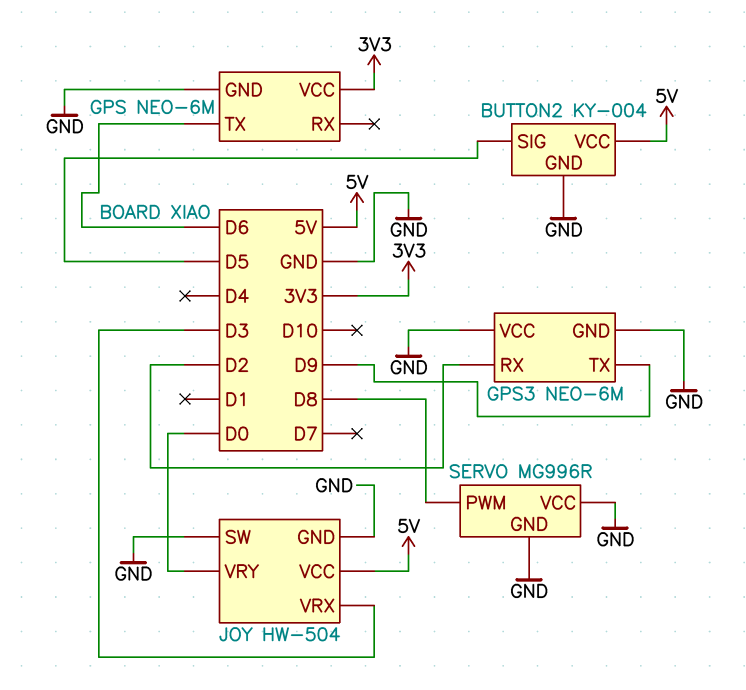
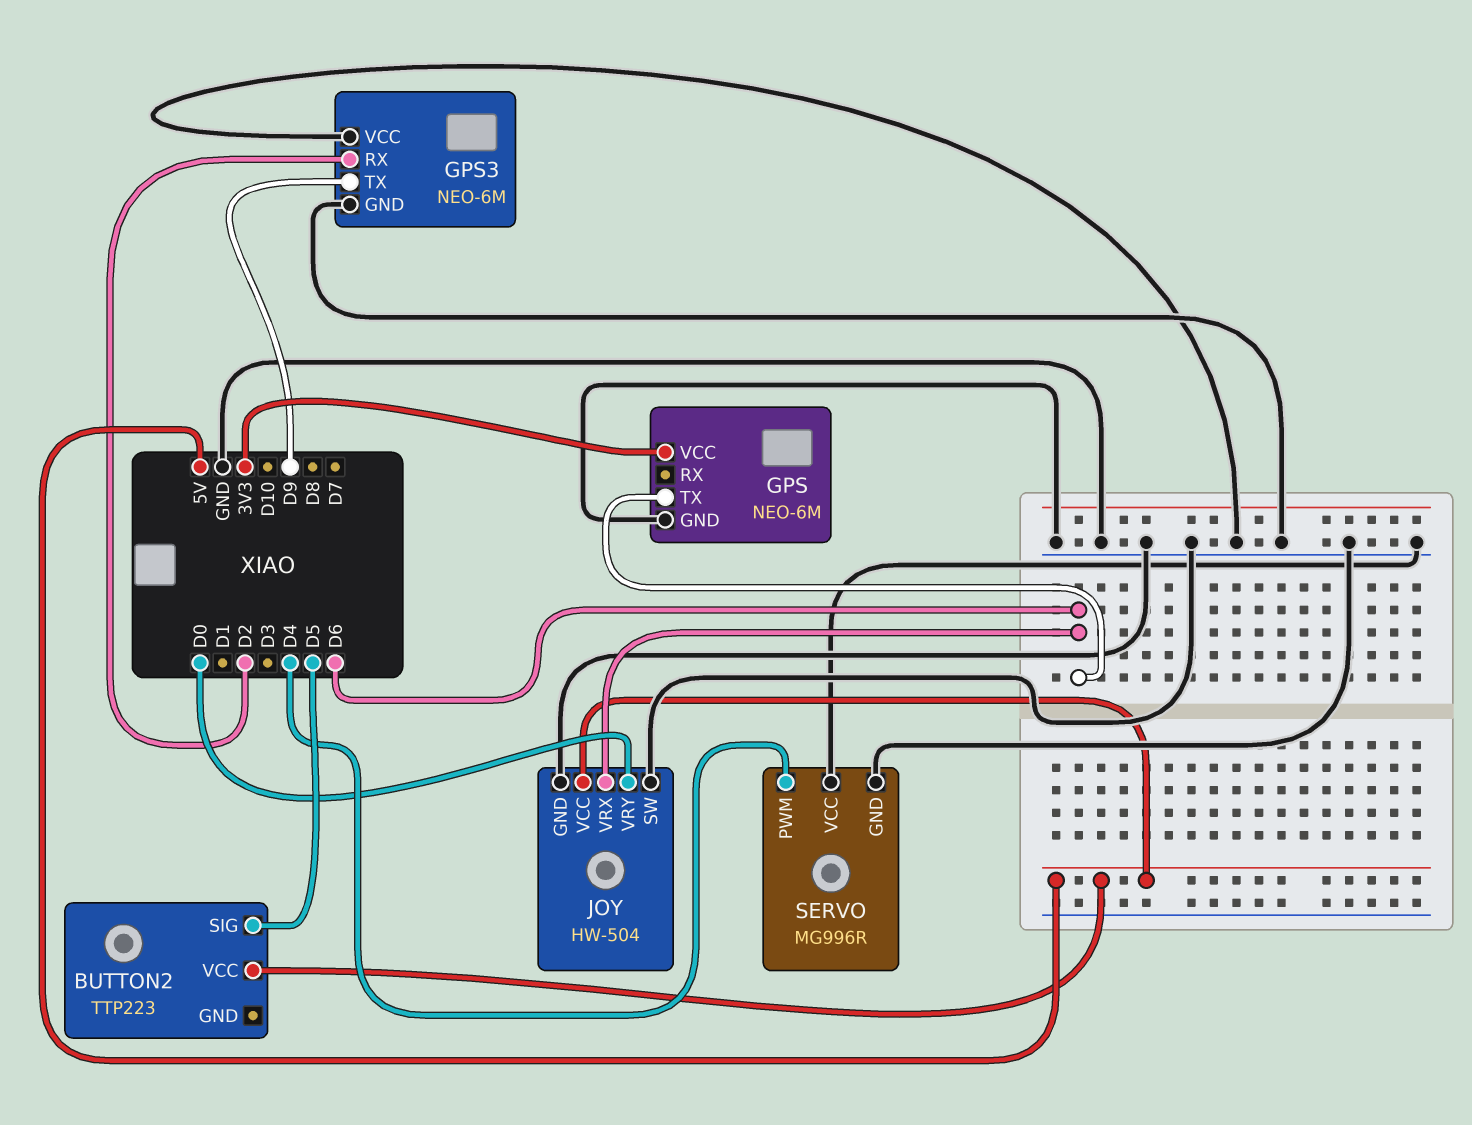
BUTTON2: KY-004 -> TTP223
BUTTON2 pin GND: GND -> none
JOY pin VRX: D3 -> D6
SERVO pin PWM: D8 -> D4

